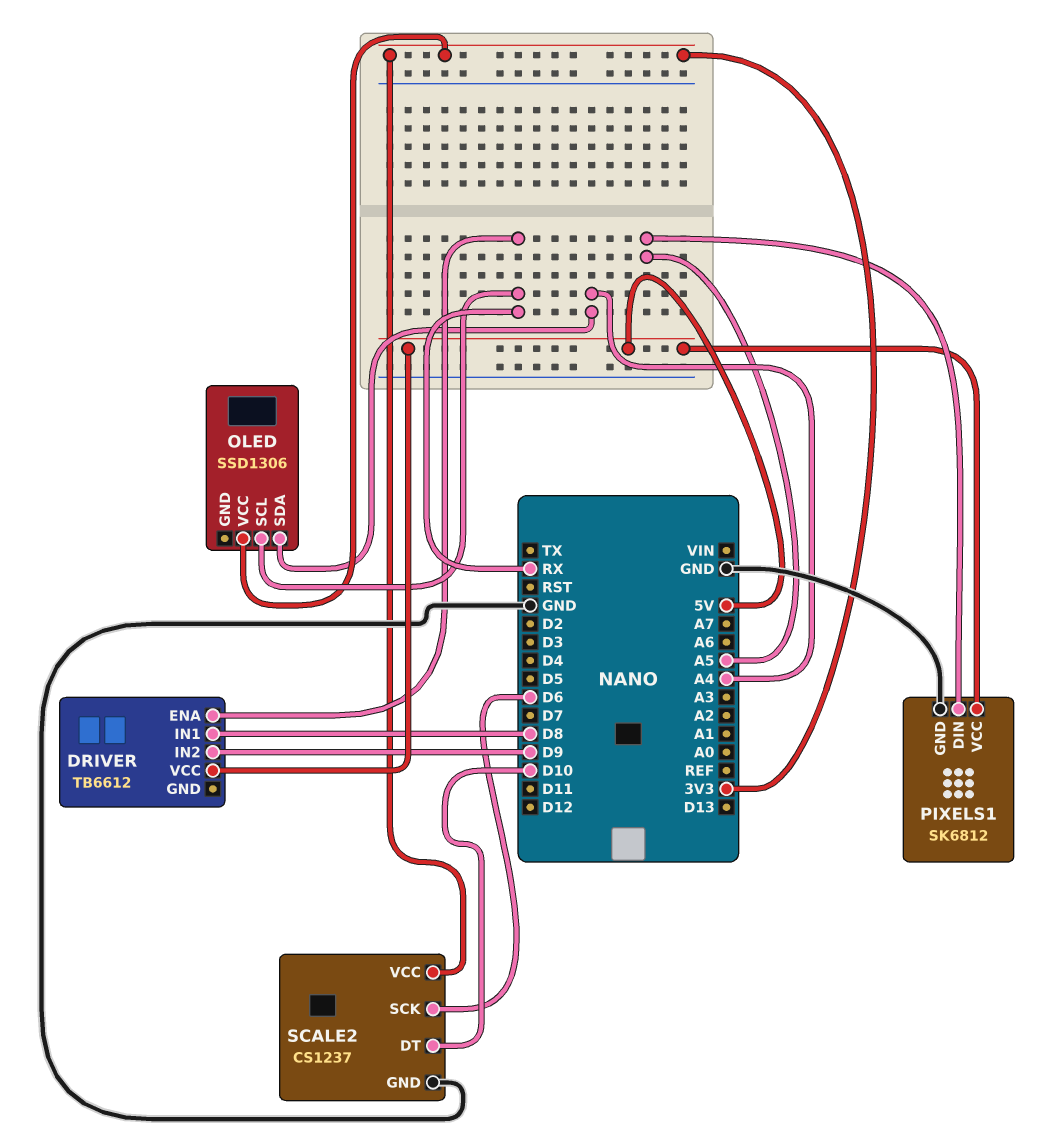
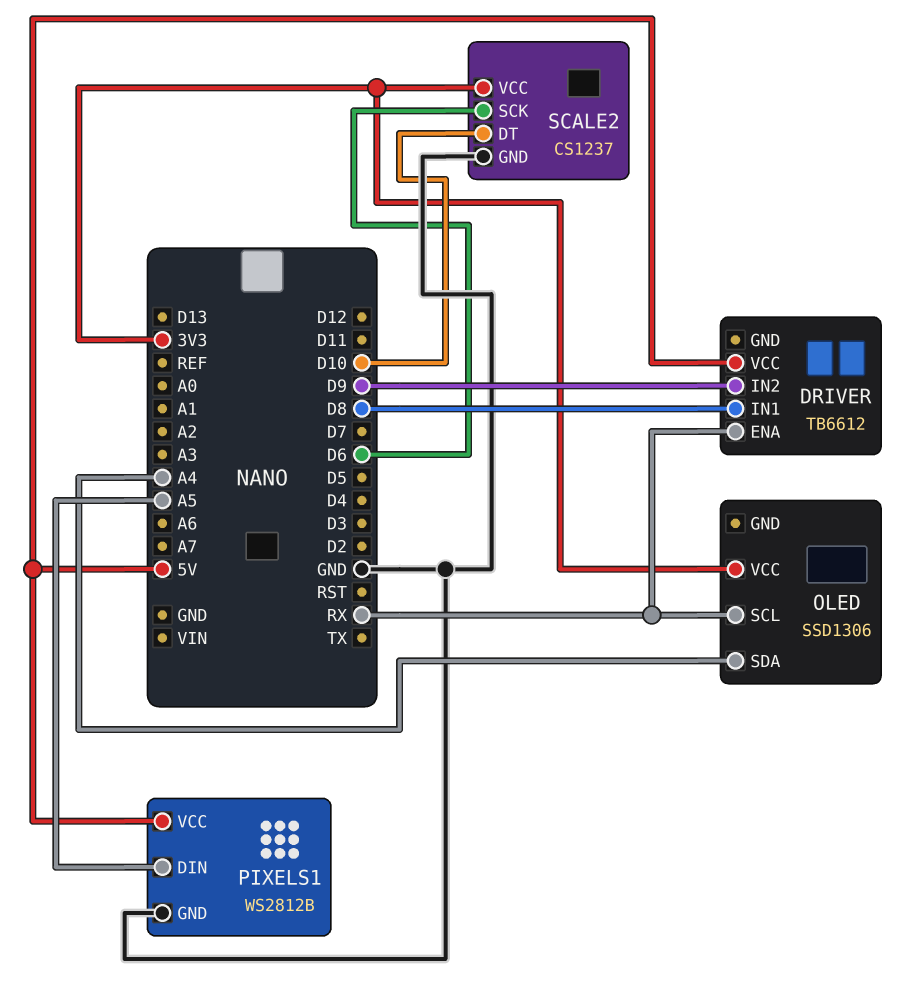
PIXELS1: SK6812 -> WS2812B

